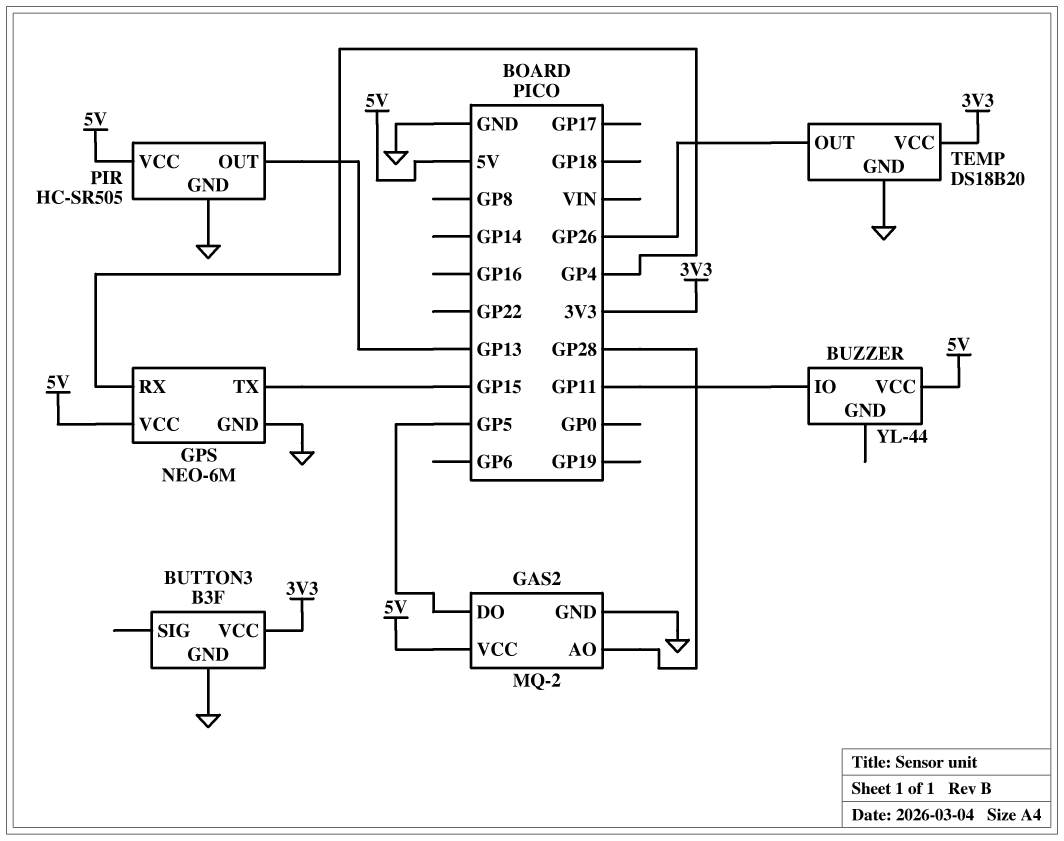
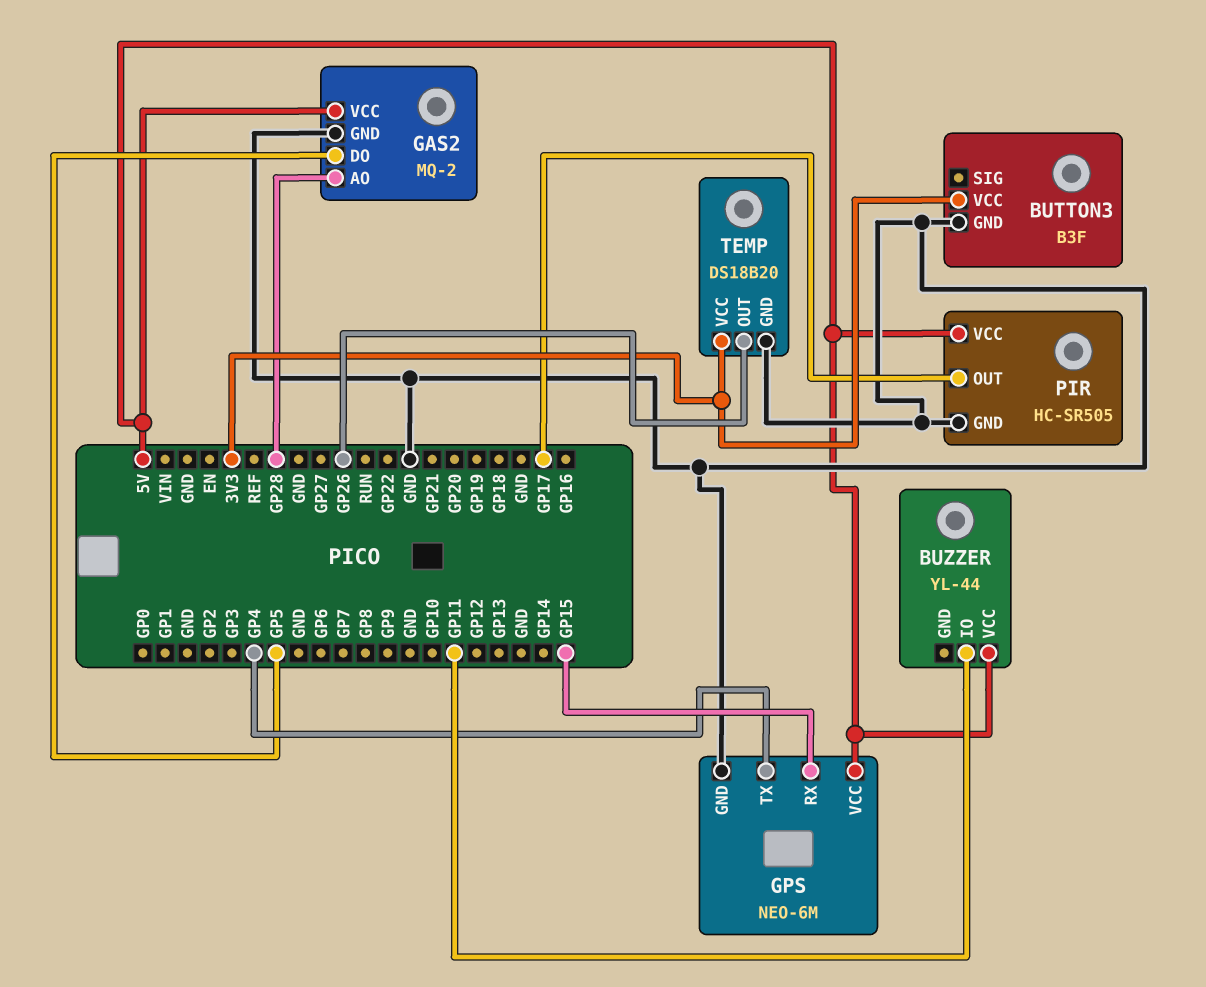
GPS pin RX: GP4 -> GP15
GPS pin TX: GP15 -> GP4
PIR pin OUT: GP13 -> GP17

